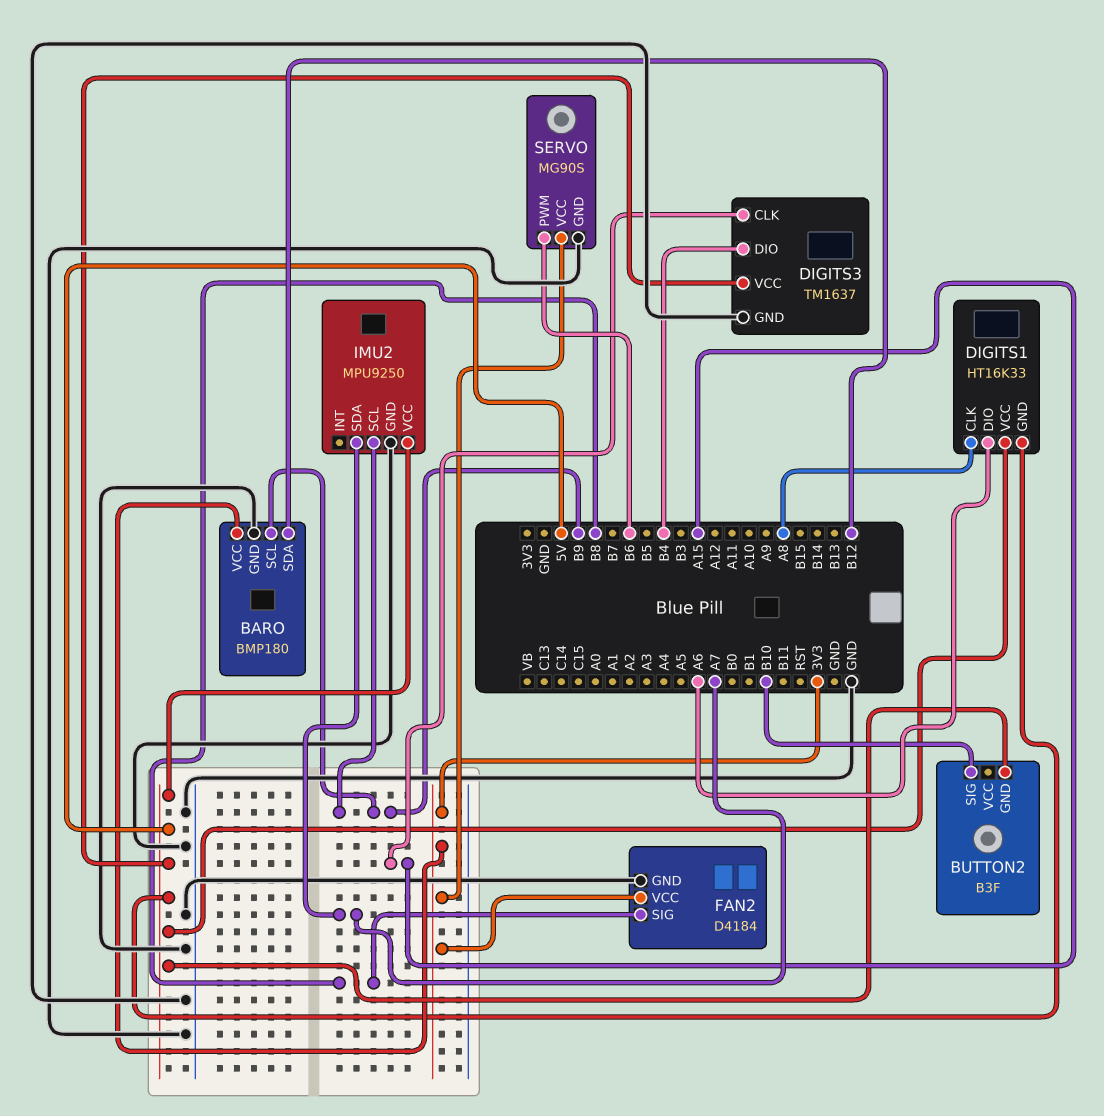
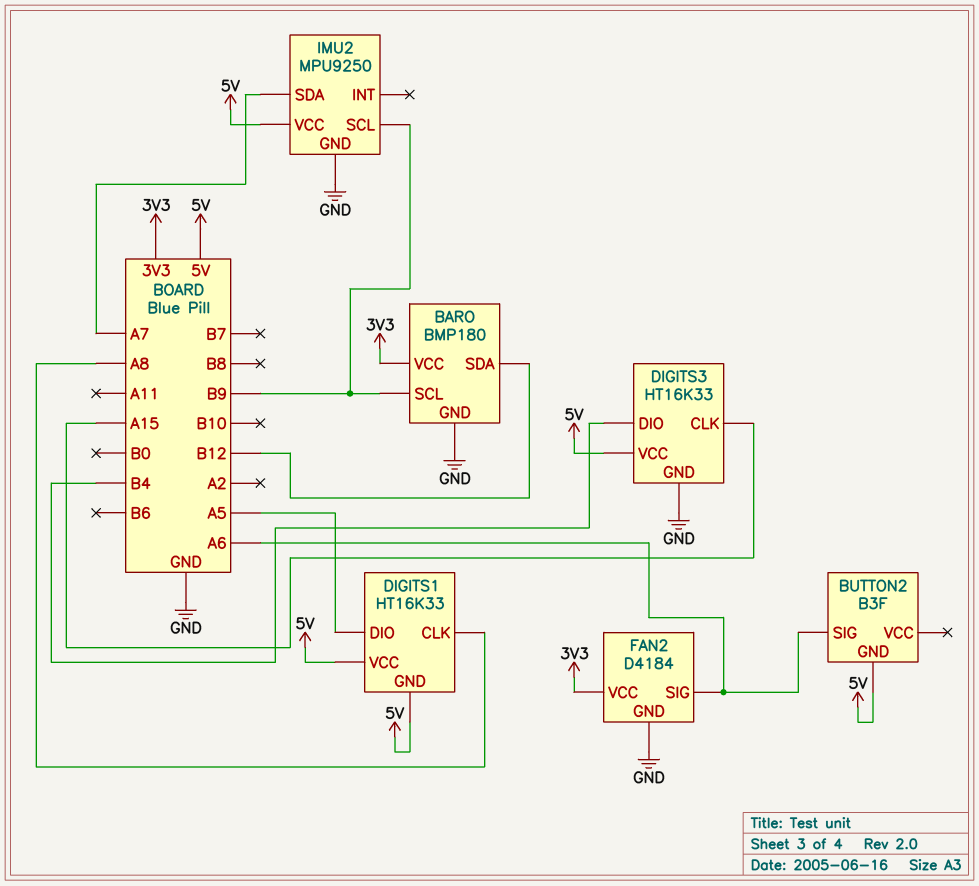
BUTTON2 pin SIG: B10 -> A6
DIGITS1 pin DIO: A6 -> A5
DIGITS3: TM1637 -> HT16K33
FAN2 pin SIG: B8 -> A6
SERVO: MG90S -> none
SERVO pin GND: GND -> none
SERVO pin PWM: B6 -> none
SERVO pin VCC: 3V3 -> none

